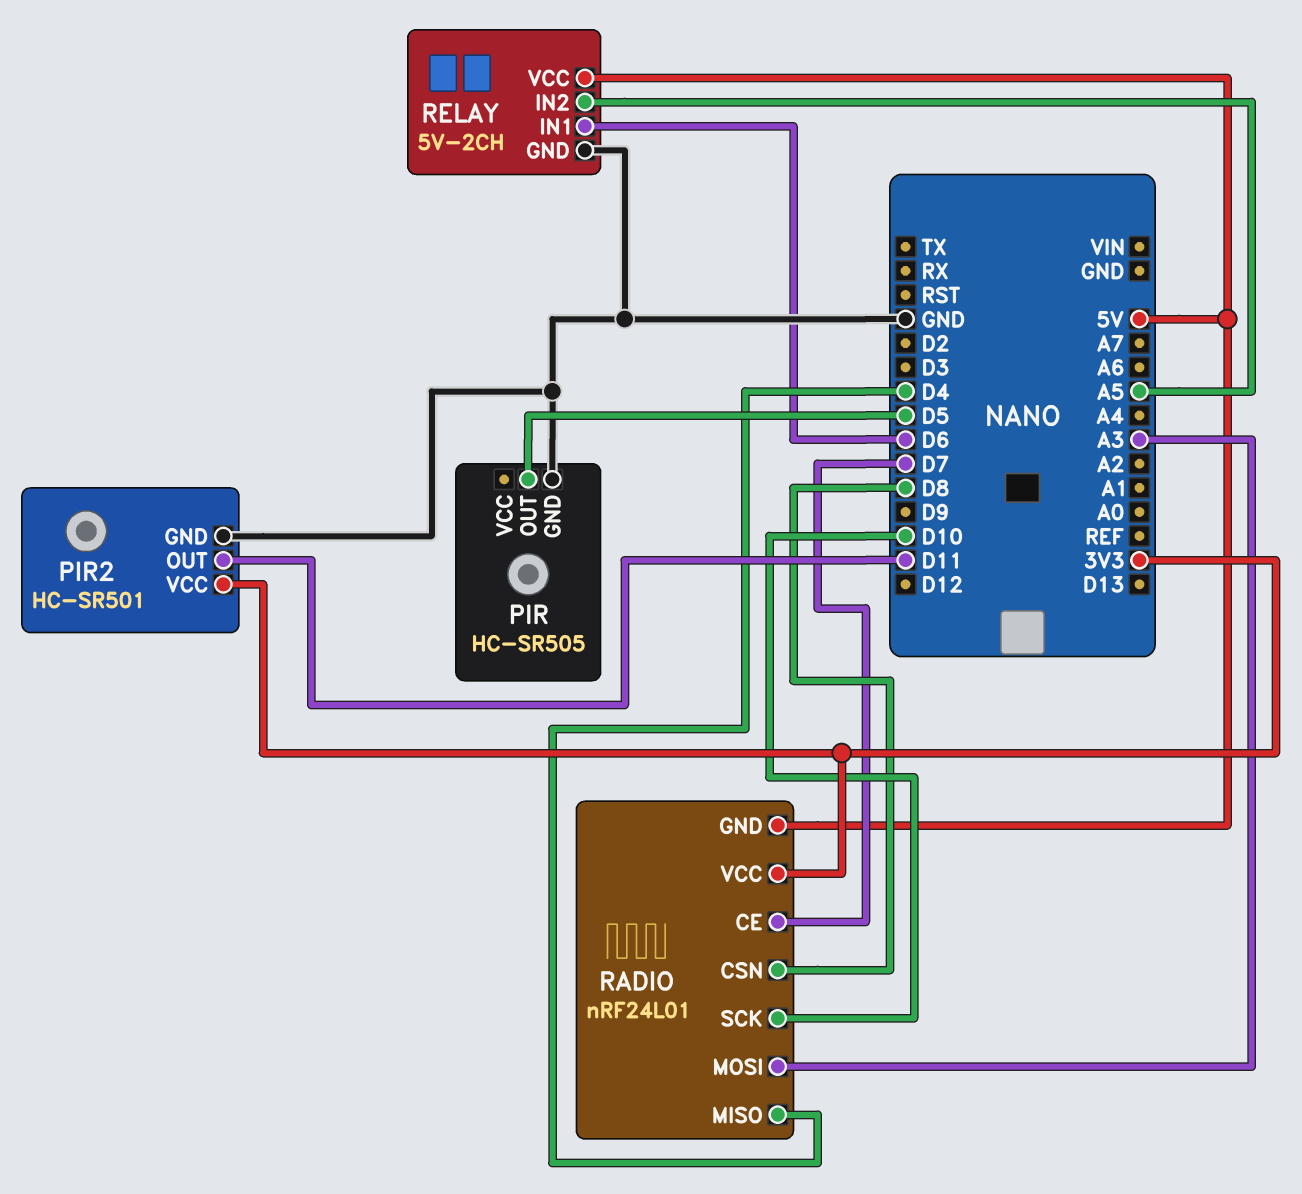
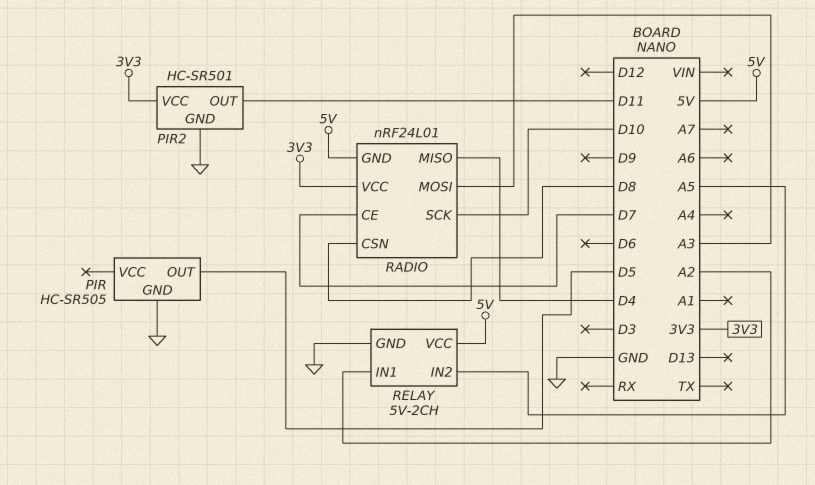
RELAY pin IN1: D6 -> A2

